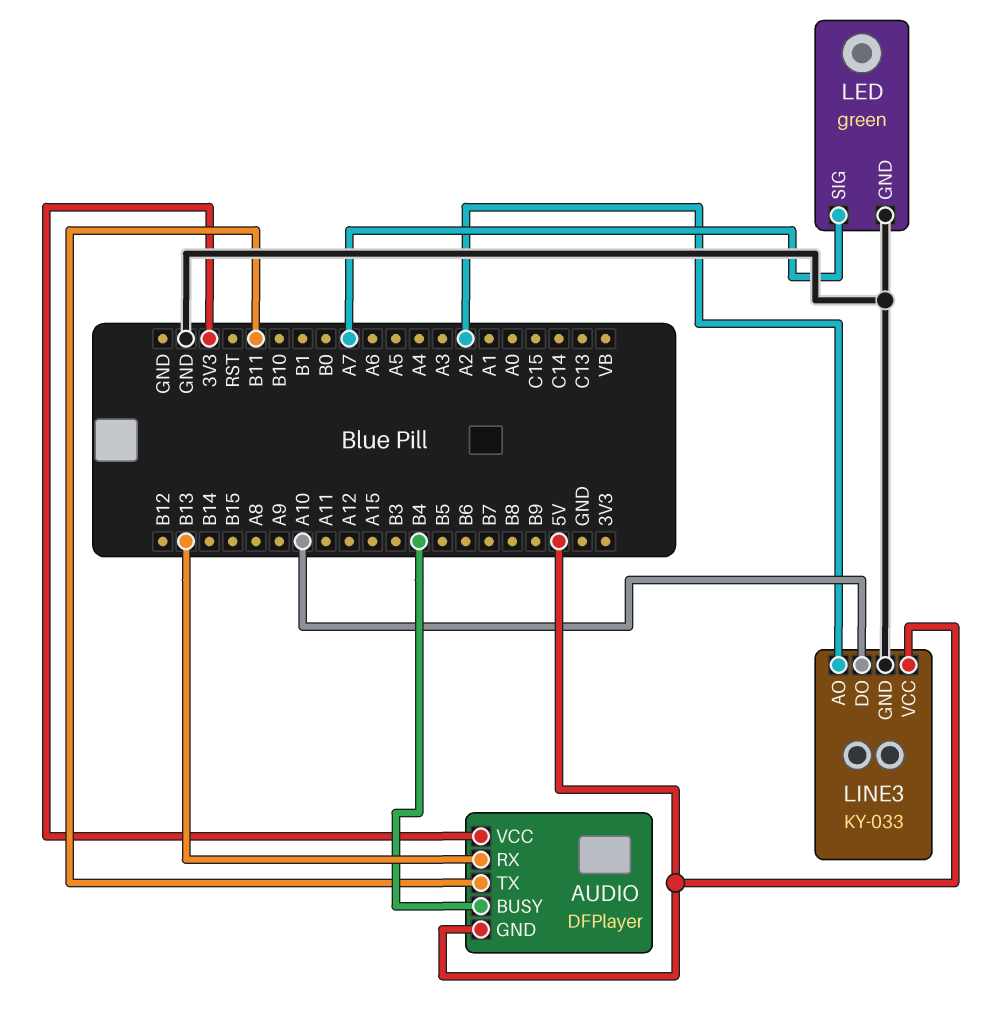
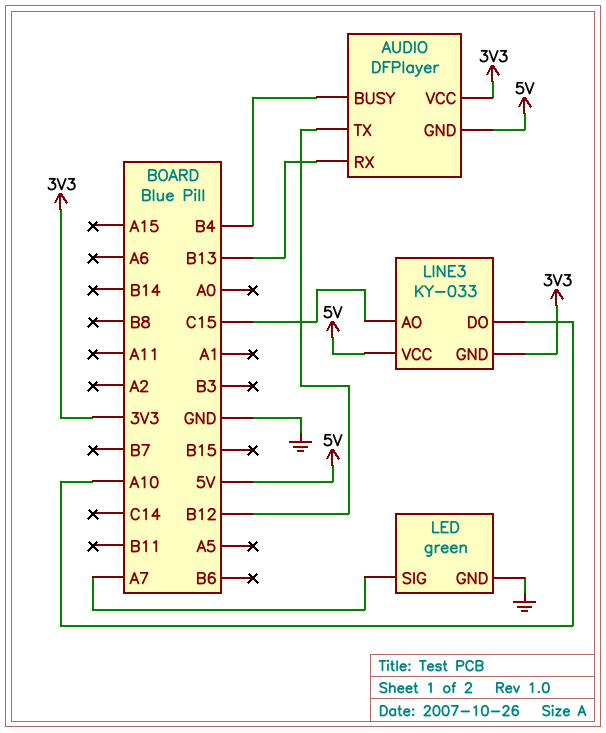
AUDIO pin TX: B11 -> B12
LINE3 pin AO: A2 -> C15
LINE3 pin GND: GND -> 3V3

